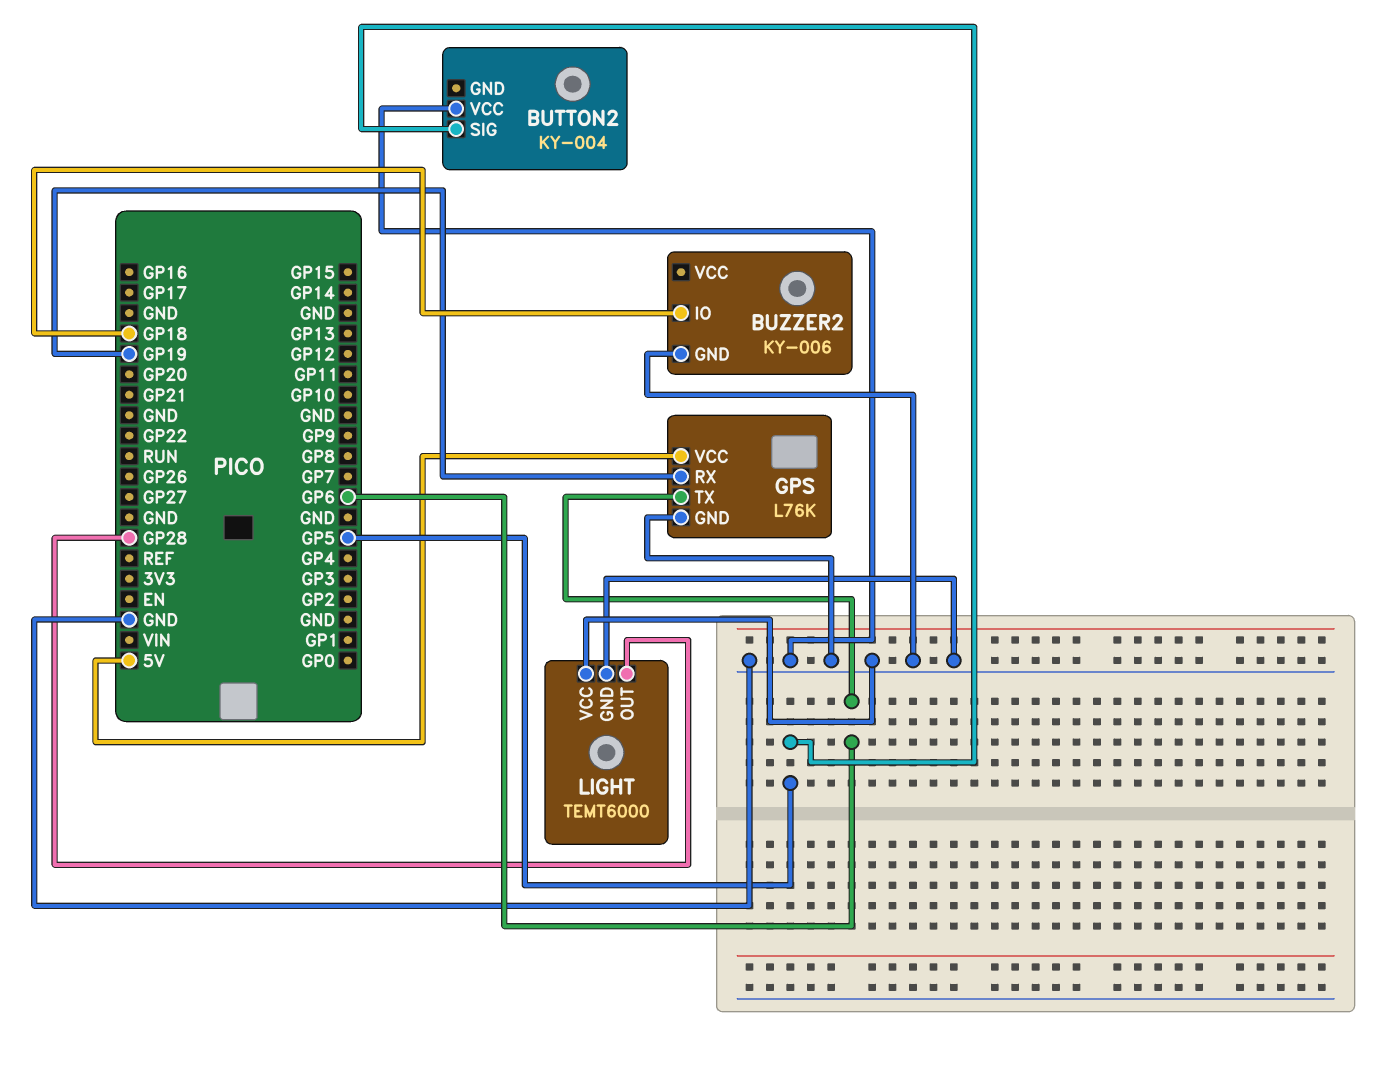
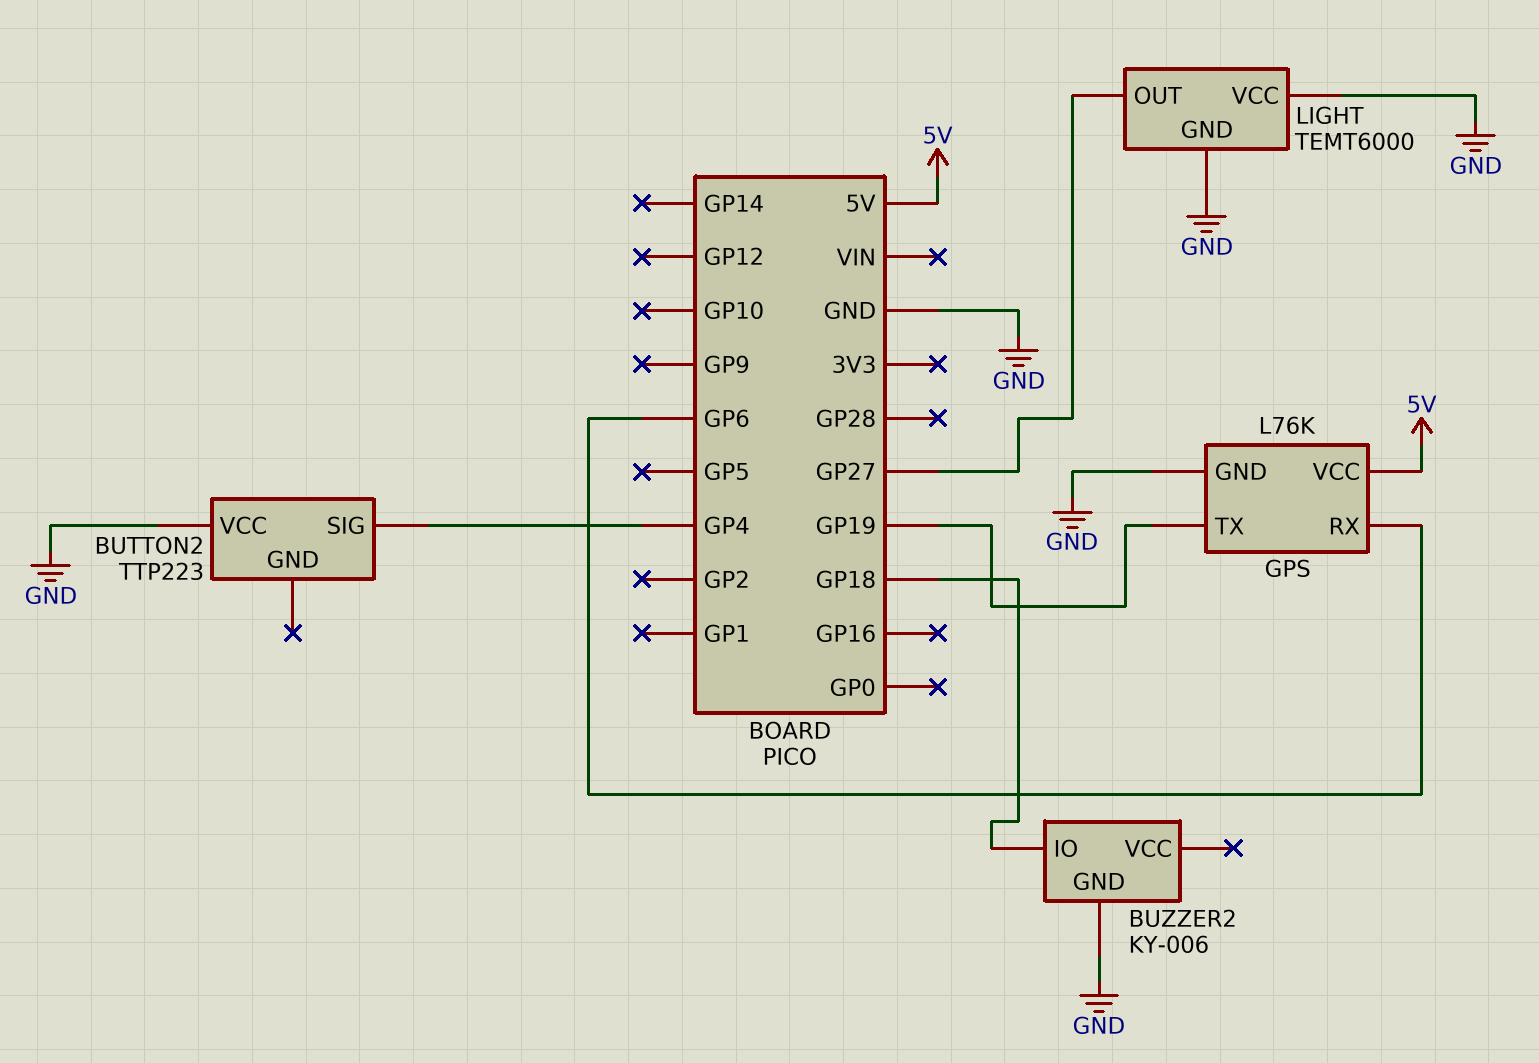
BUTTON2: KY-004 -> TTP223
BUTTON2 pin SIG: GP5 -> GP4
GPS pin RX: GP19 -> GP6
GPS pin TX: GP6 -> GP19
LIGHT pin OUT: GP28 -> GP27

